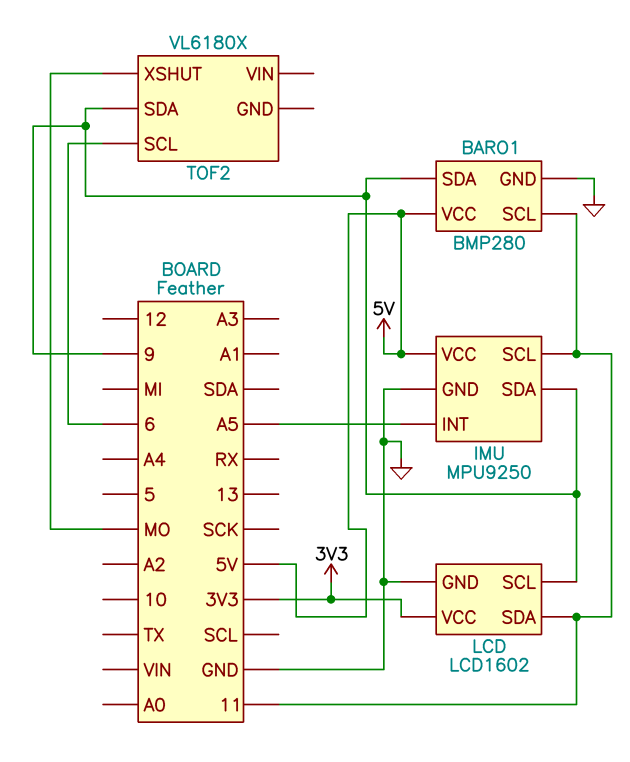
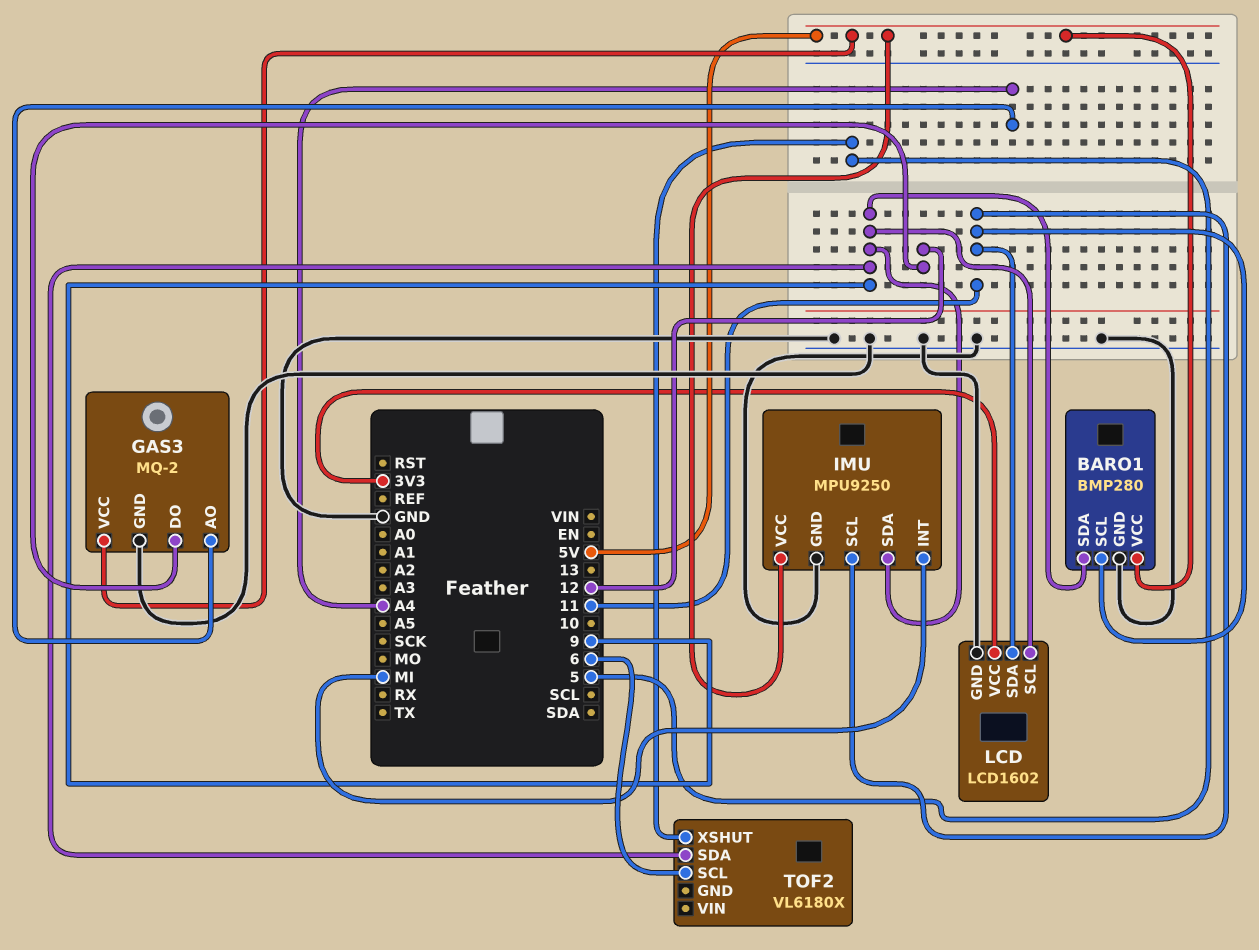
GAS3: none -> MQ-2
GAS3 pin AO: none -> A4
GAS3 pin DO: none -> 12
GAS3 pin GND: none -> GND
GAS3 pin VCC: none -> 5V
IMU pin INT: A5 -> MI
TOF2 pin XSHUT: MO -> 5

